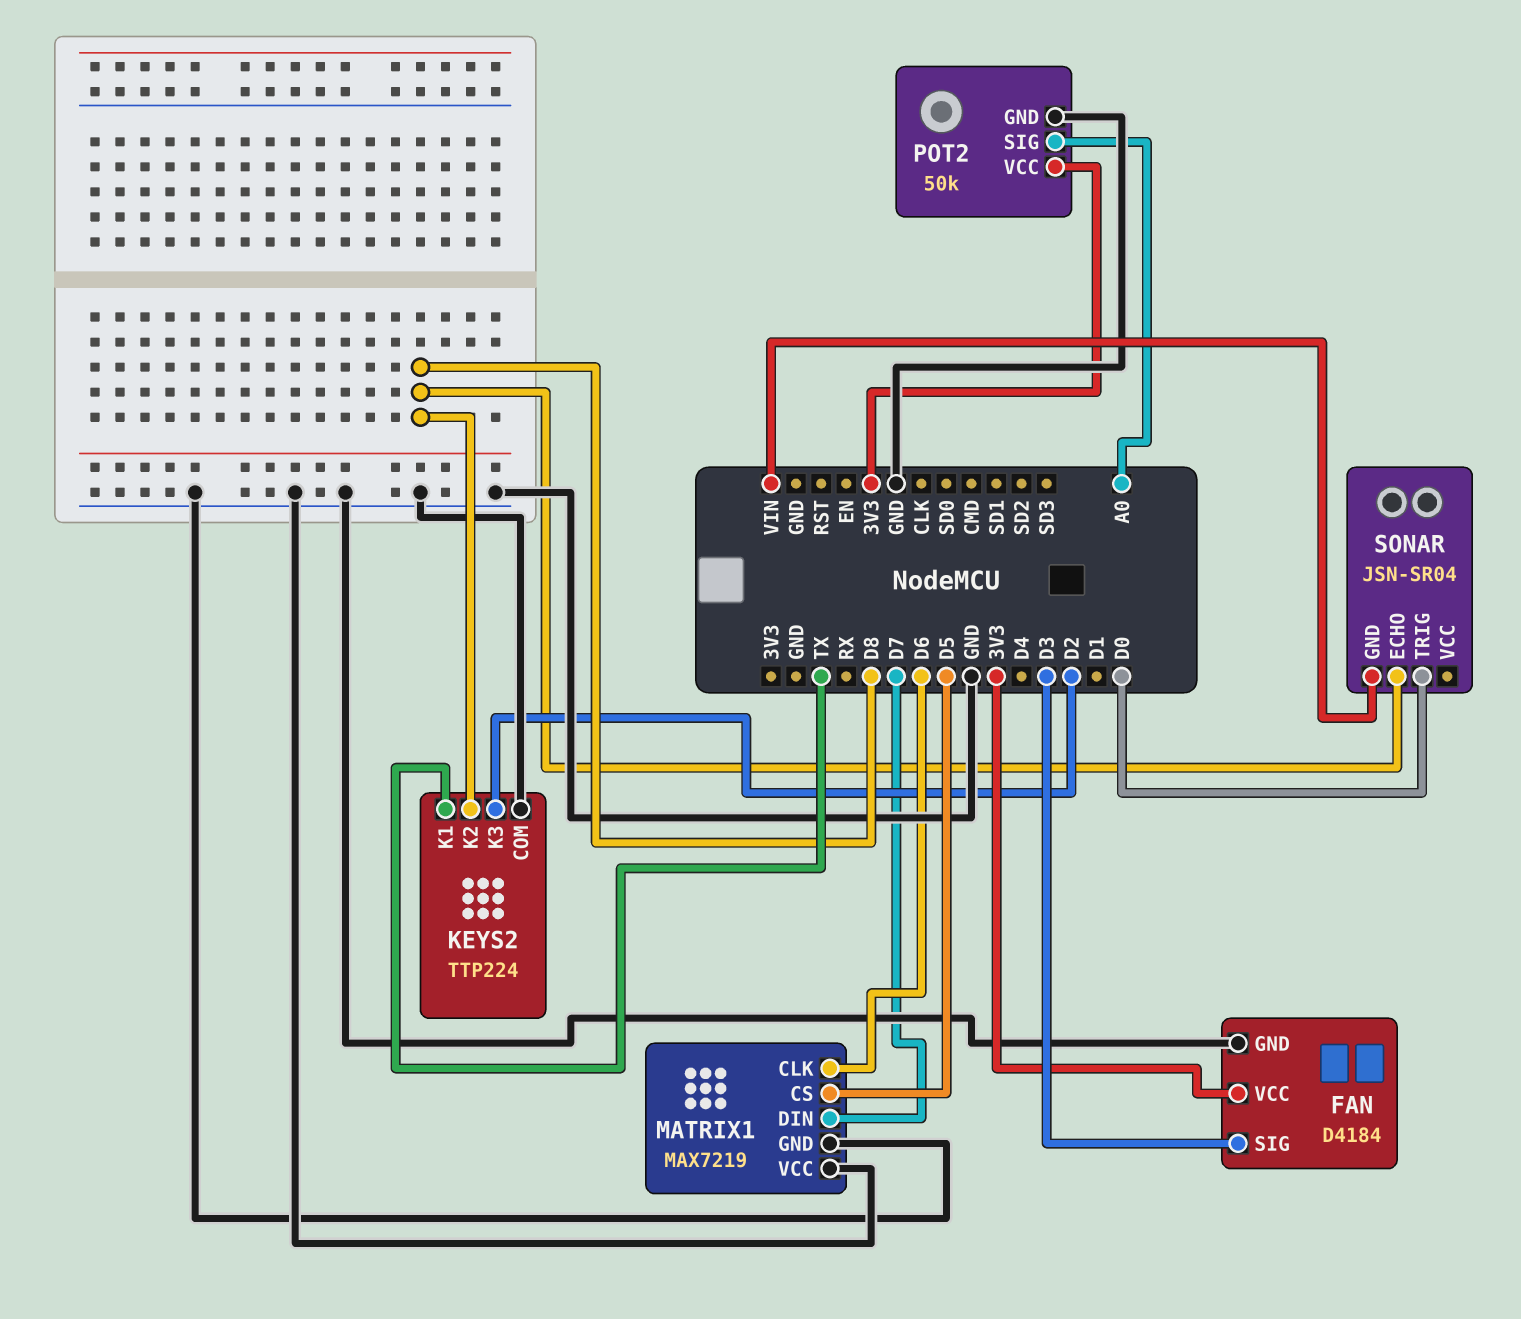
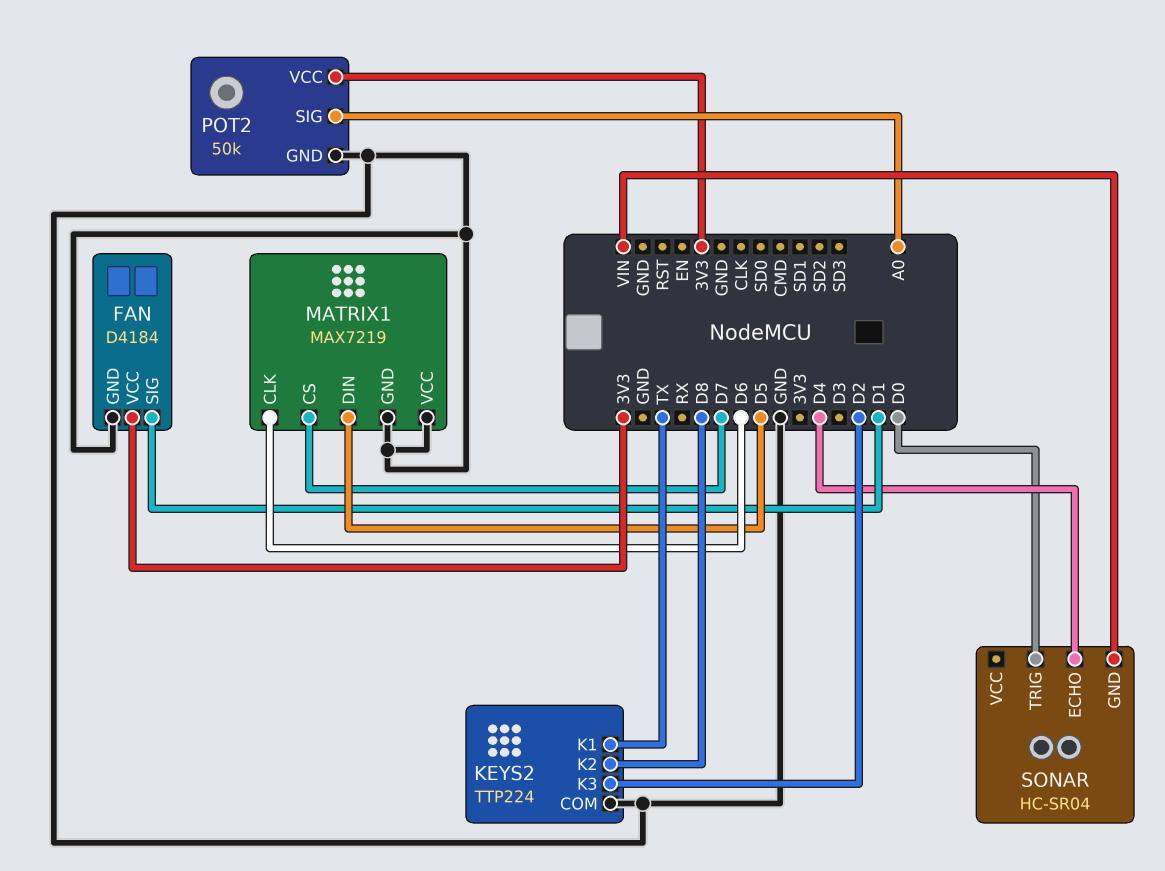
FAN pin SIG: D3 -> D1
MATRIX1 pin CS: D5 -> D7
MATRIX1 pin DIN: D7 -> D5
SONAR: JSN-SR04 -> HC-SR04
SONAR pin ECHO: D8 -> D4

